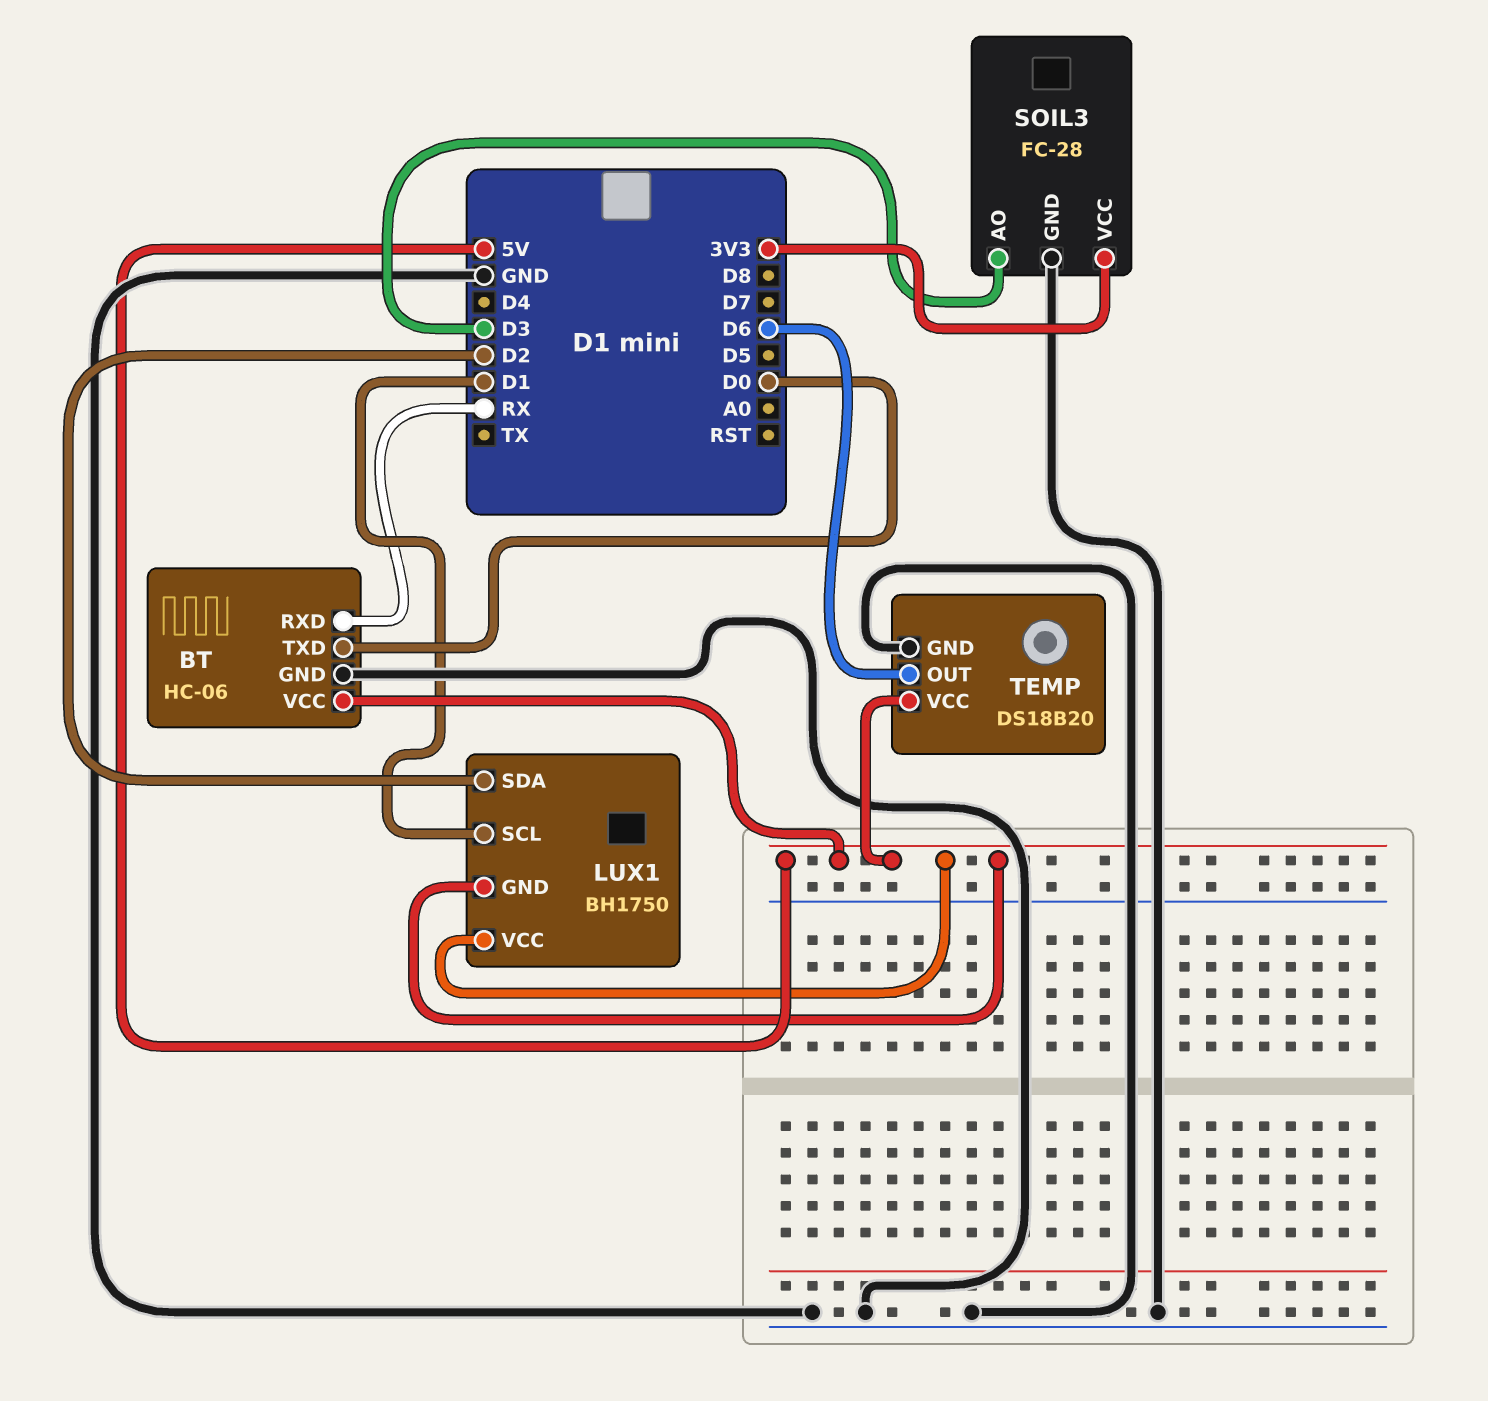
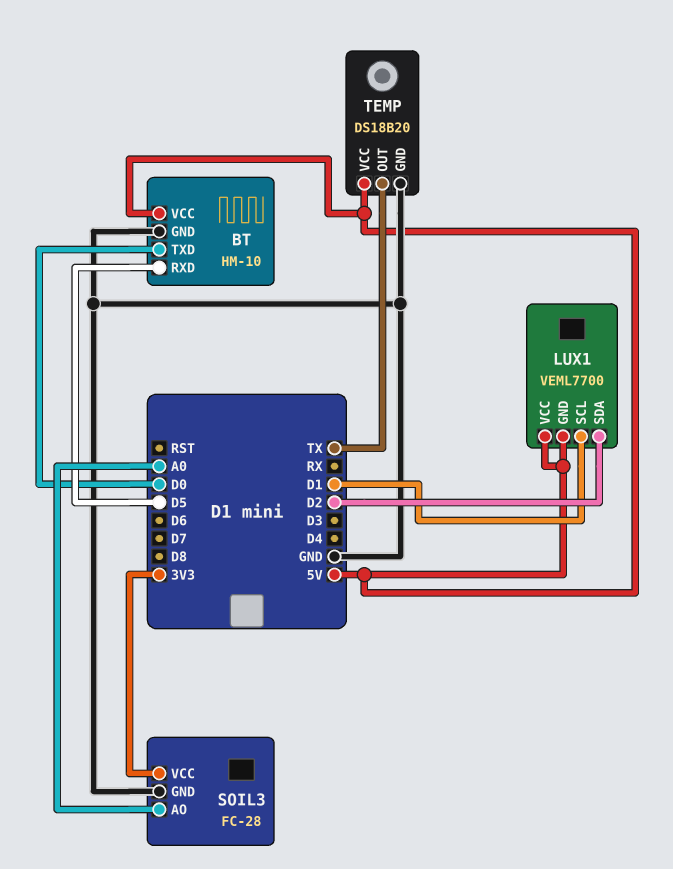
BT: HC-06 -> HM-10
BT pin RXD: RX -> D5
LUX1: BH1750 -> VEML7700
SOIL3 pin AO: D3 -> A0
TEMP pin OUT: D6 -> TX

